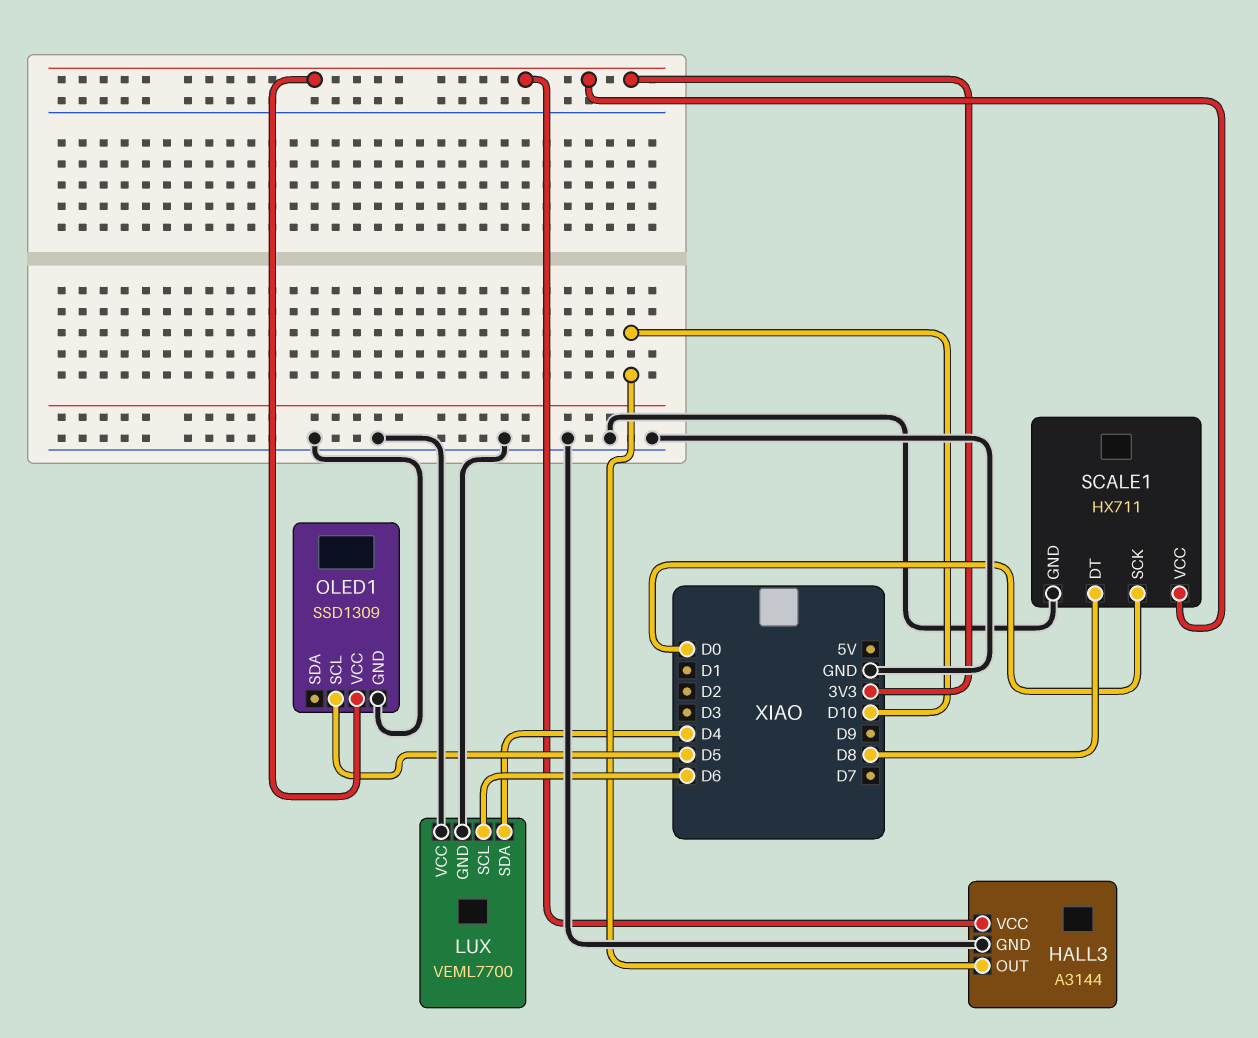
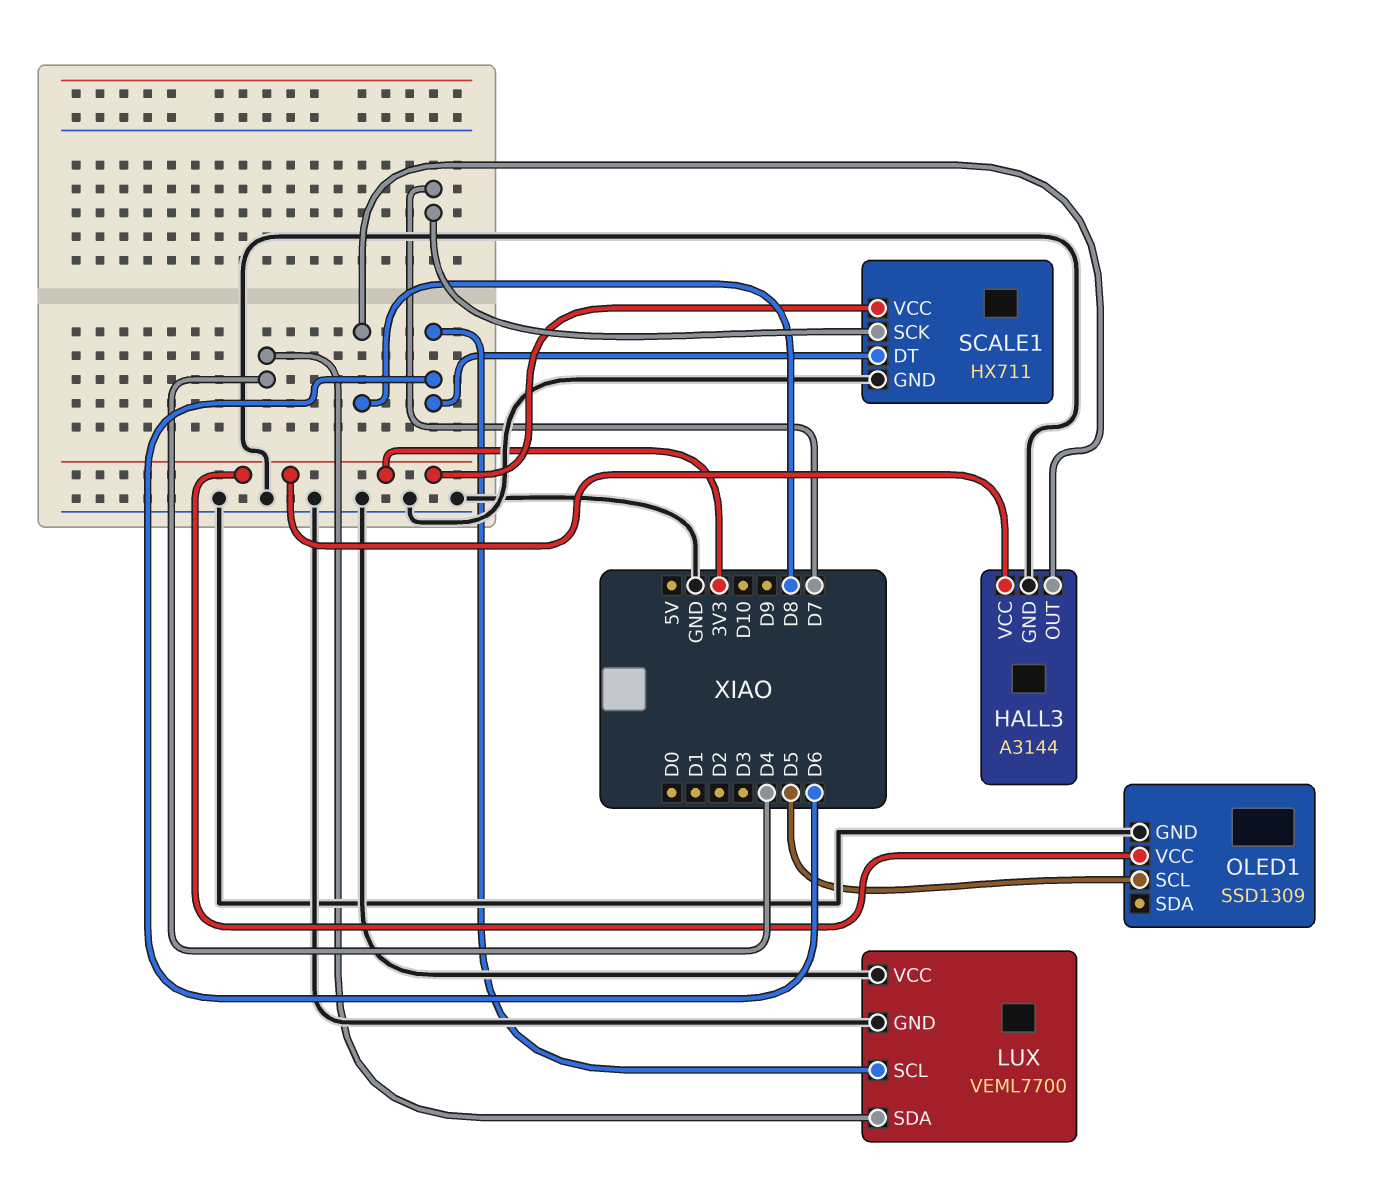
HALL3 pin OUT: D10 -> D8
SCALE1 pin DT: D8 -> D6
SCALE1 pin SCK: D0 -> D7

